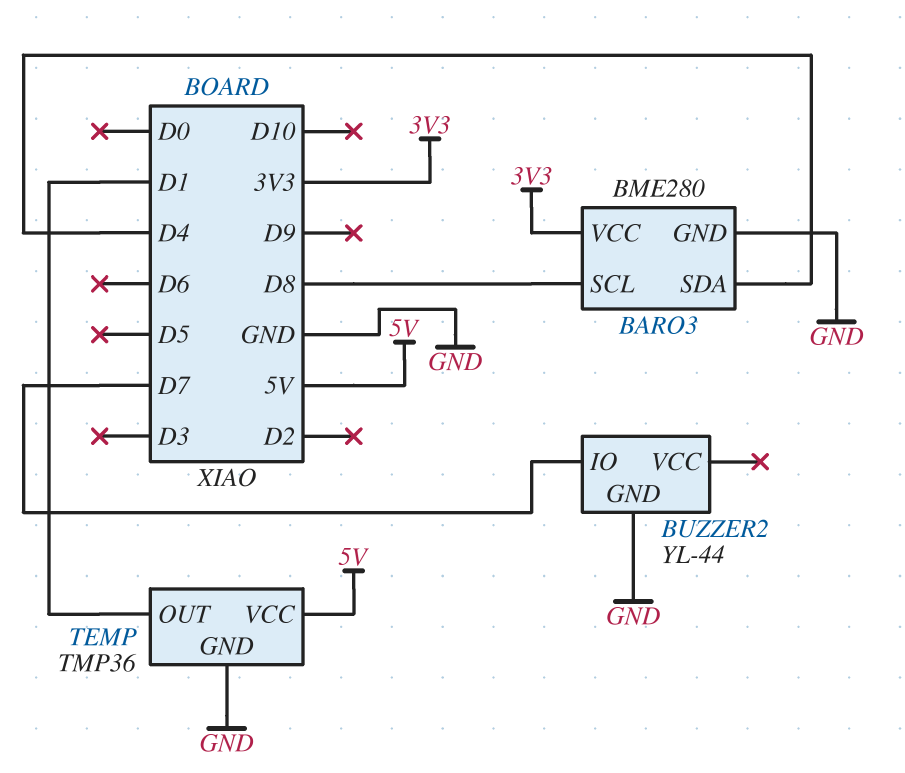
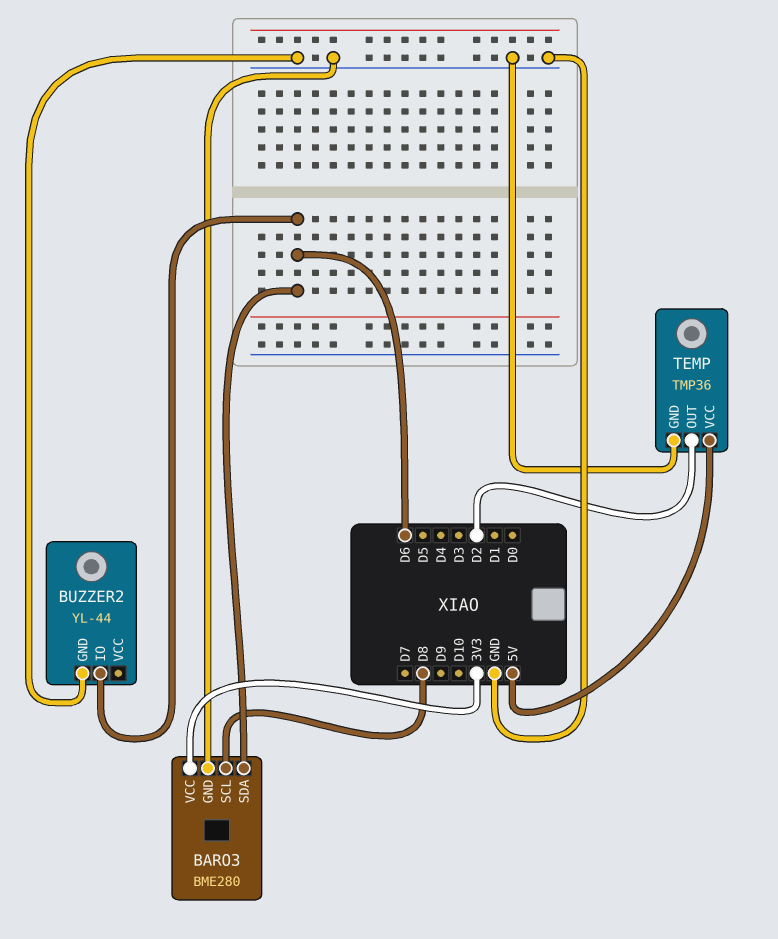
BARO3 pin SDA: D4 -> D6
BUZZER2 pin IO: D7 -> D6
TEMP pin OUT: D1 -> D2

